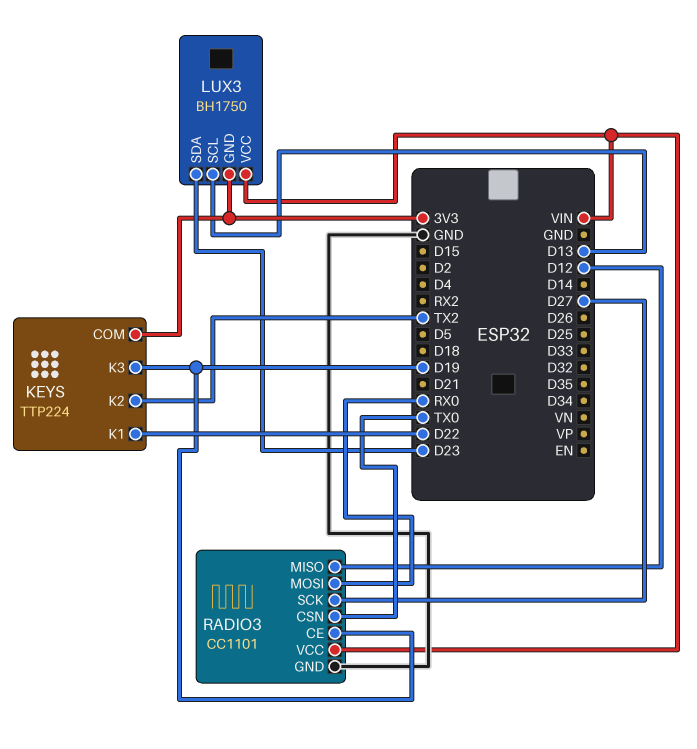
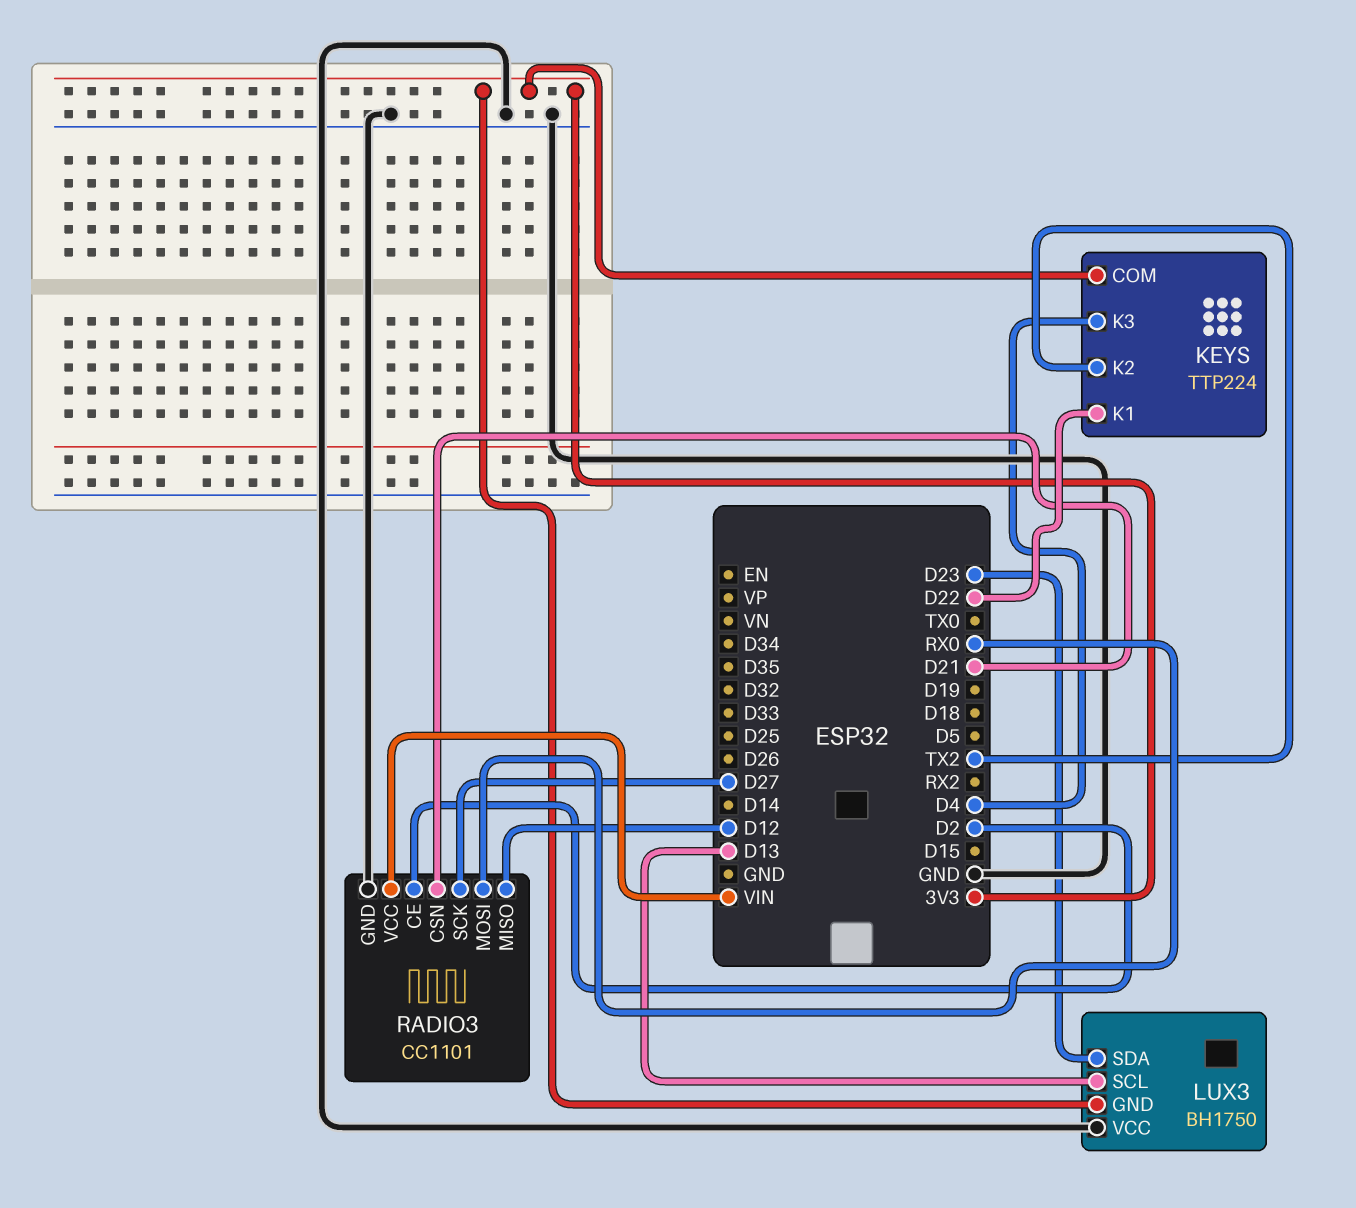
KEYS pin K3: D19 -> D4
LUX3 pin VCC: VIN -> GND
RADIO3 pin CE: D19 -> D2
RADIO3 pin CSN: TX0 -> D21

